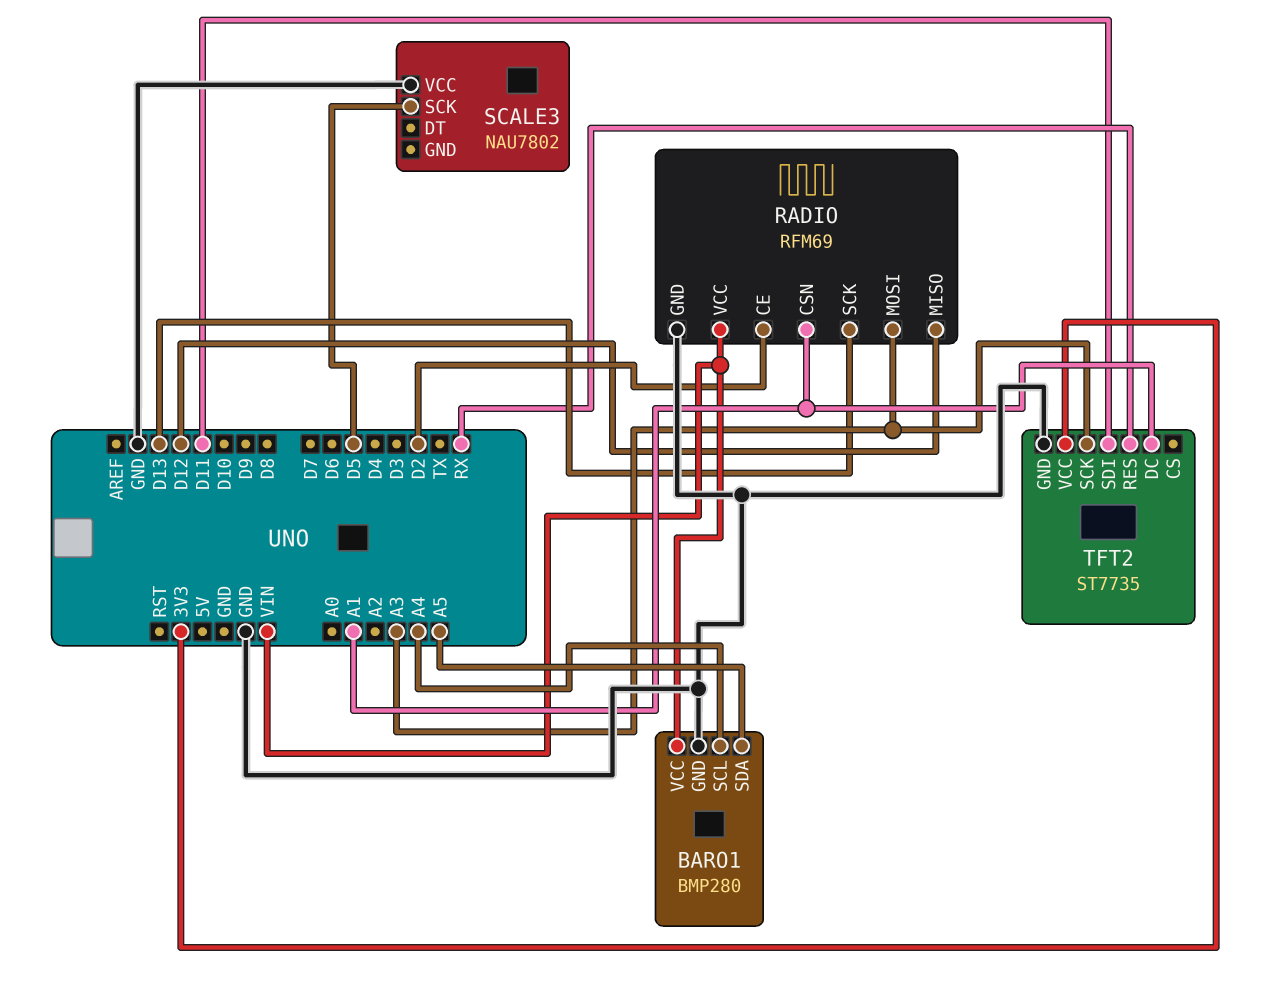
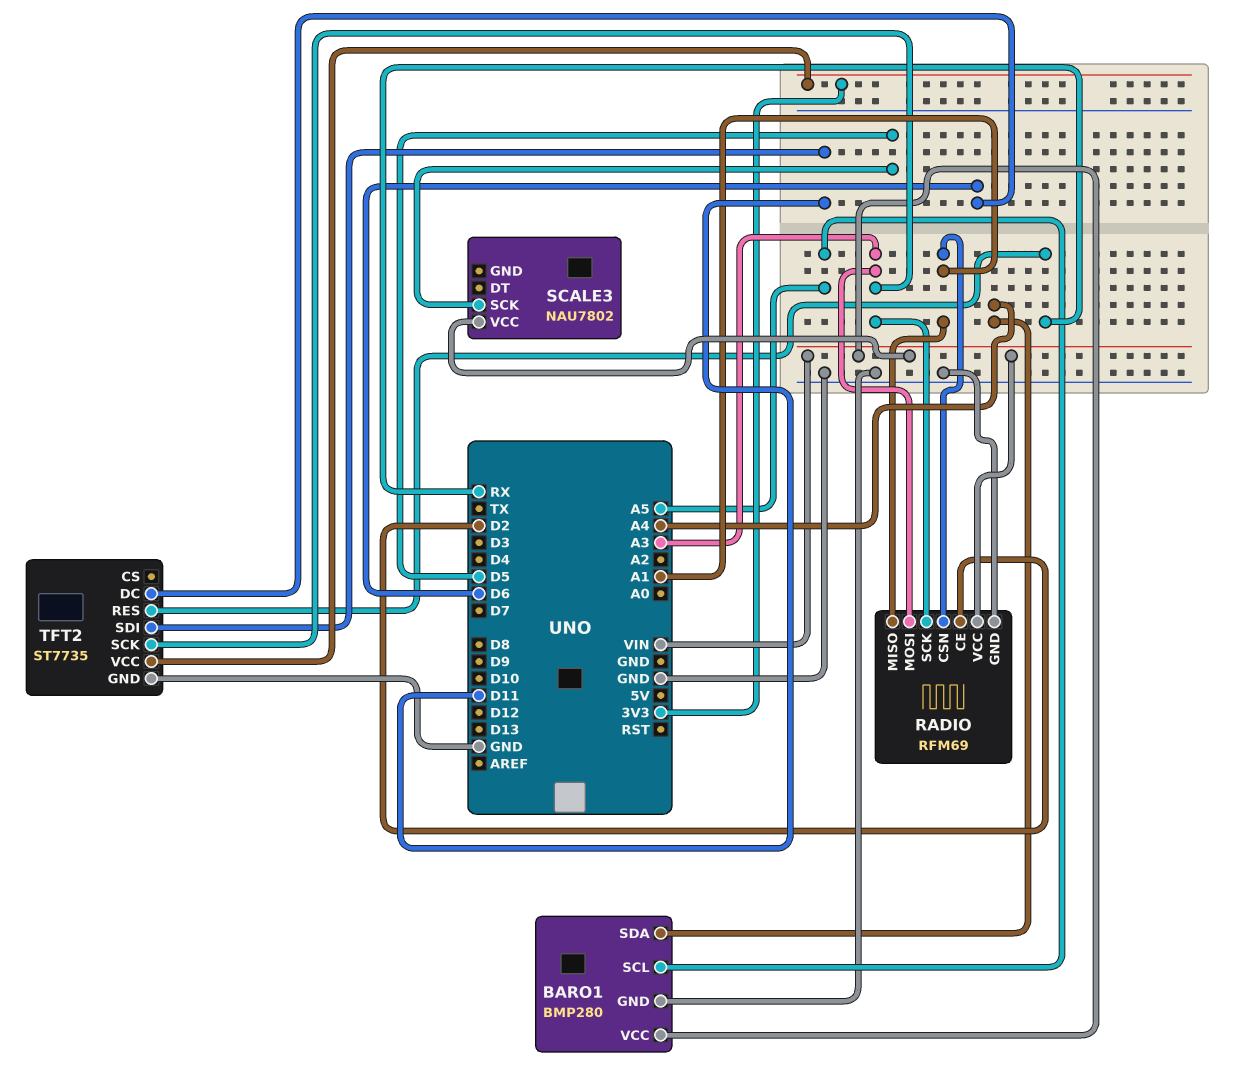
BARO1 pin SCL: A4 -> A5
BARO1 pin SDA: A5 -> A4
RADIO pin MISO: D12 -> A1
RADIO pin SCK: D13 -> A3
SCALE3 pin VCC: GND -> VIN
TFT2 pin DC: A1 -> D6

